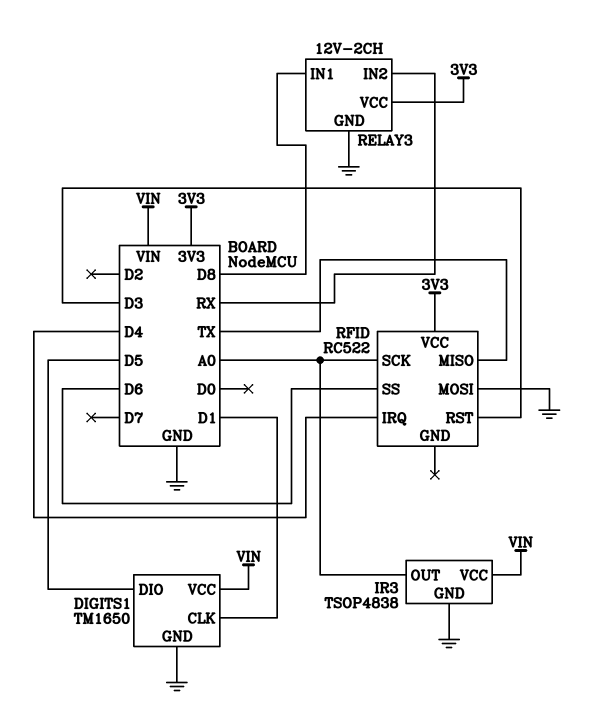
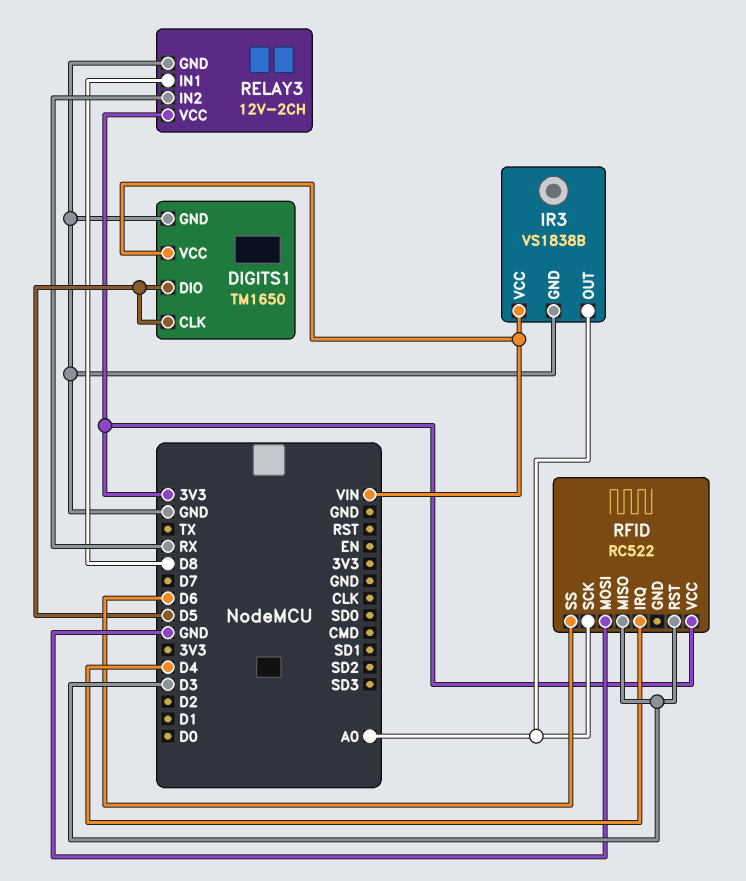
DIGITS1 pin CLK: D1 -> D5
IR3: TSOP4838 -> VS1838B
RFID pin MISO: TX -> D3

